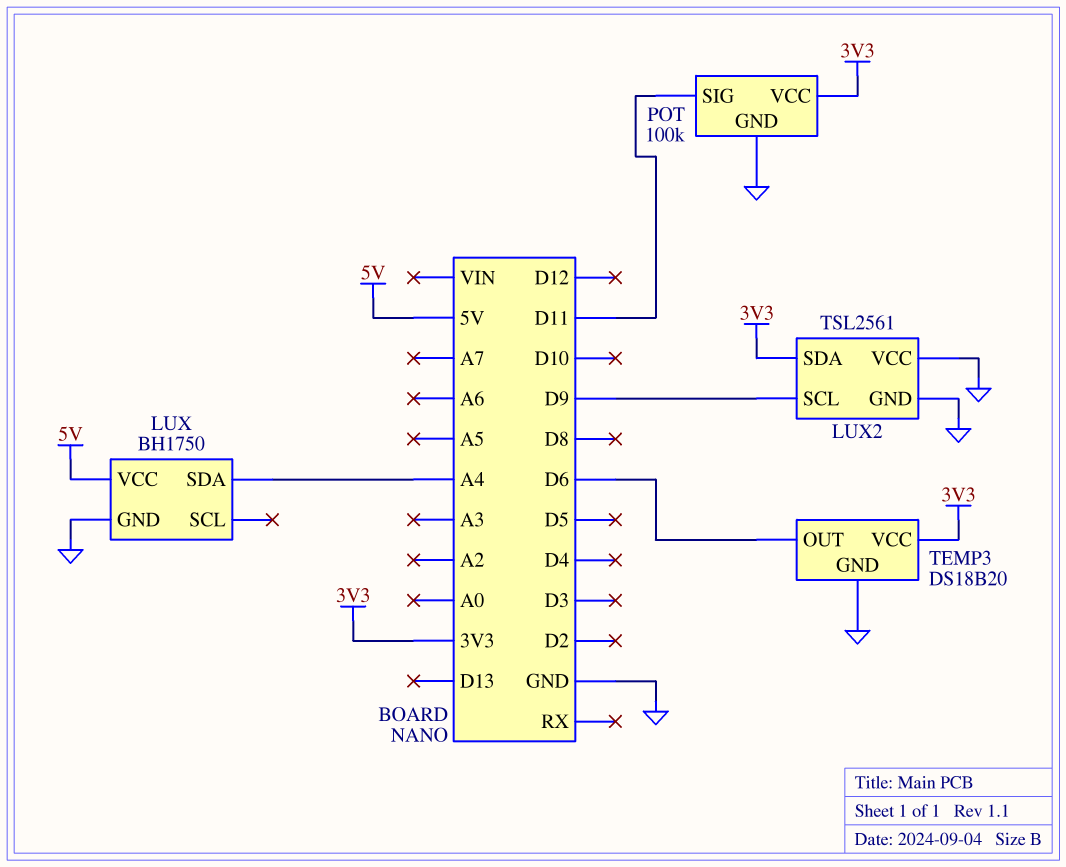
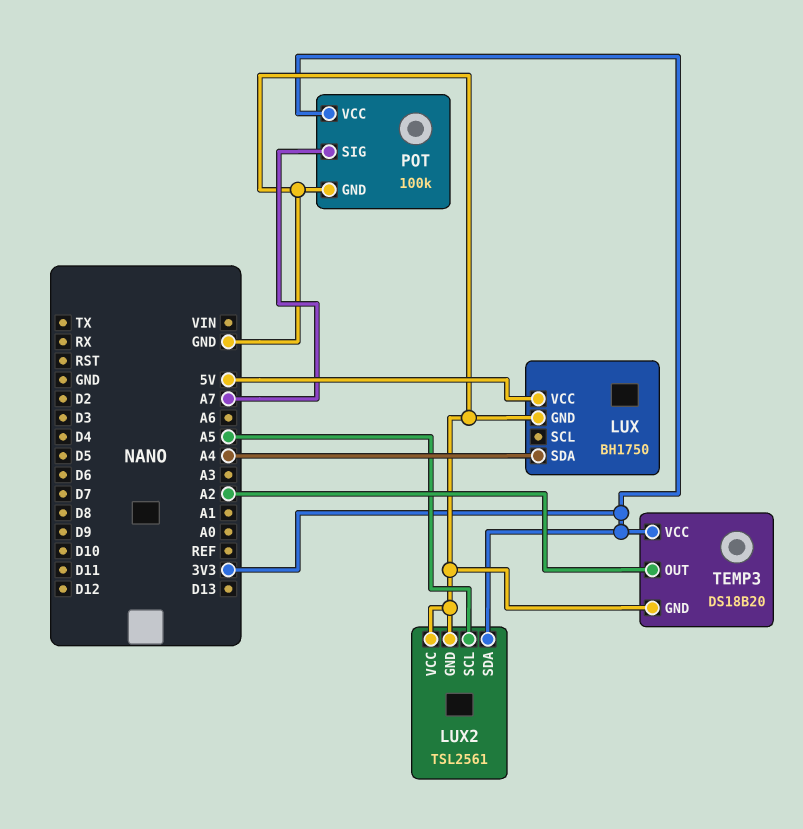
LUX2 pin SCL: D9 -> A5
POT pin SIG: D11 -> A7
TEMP3 pin OUT: D6 -> A2

